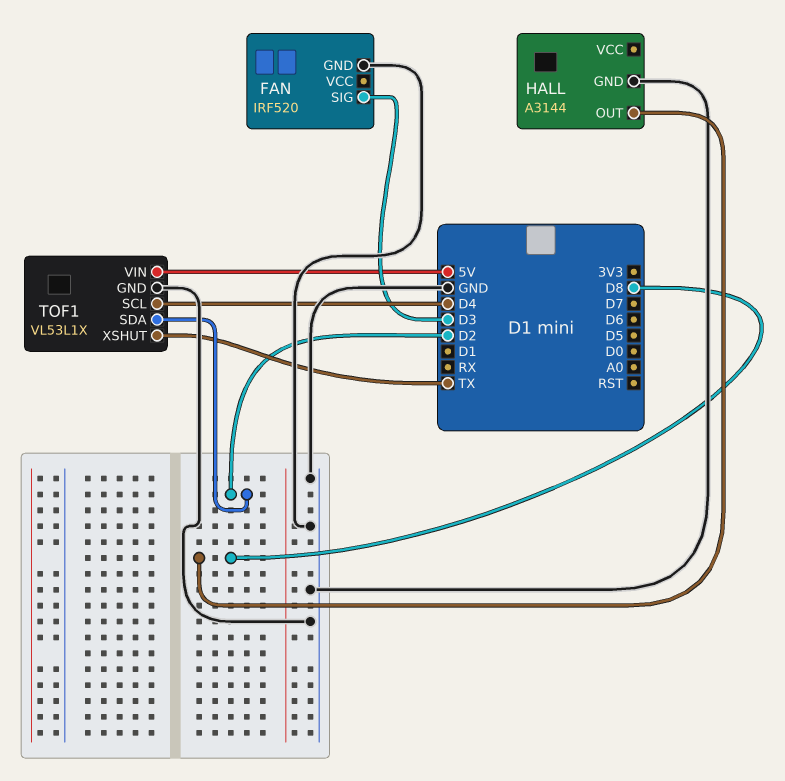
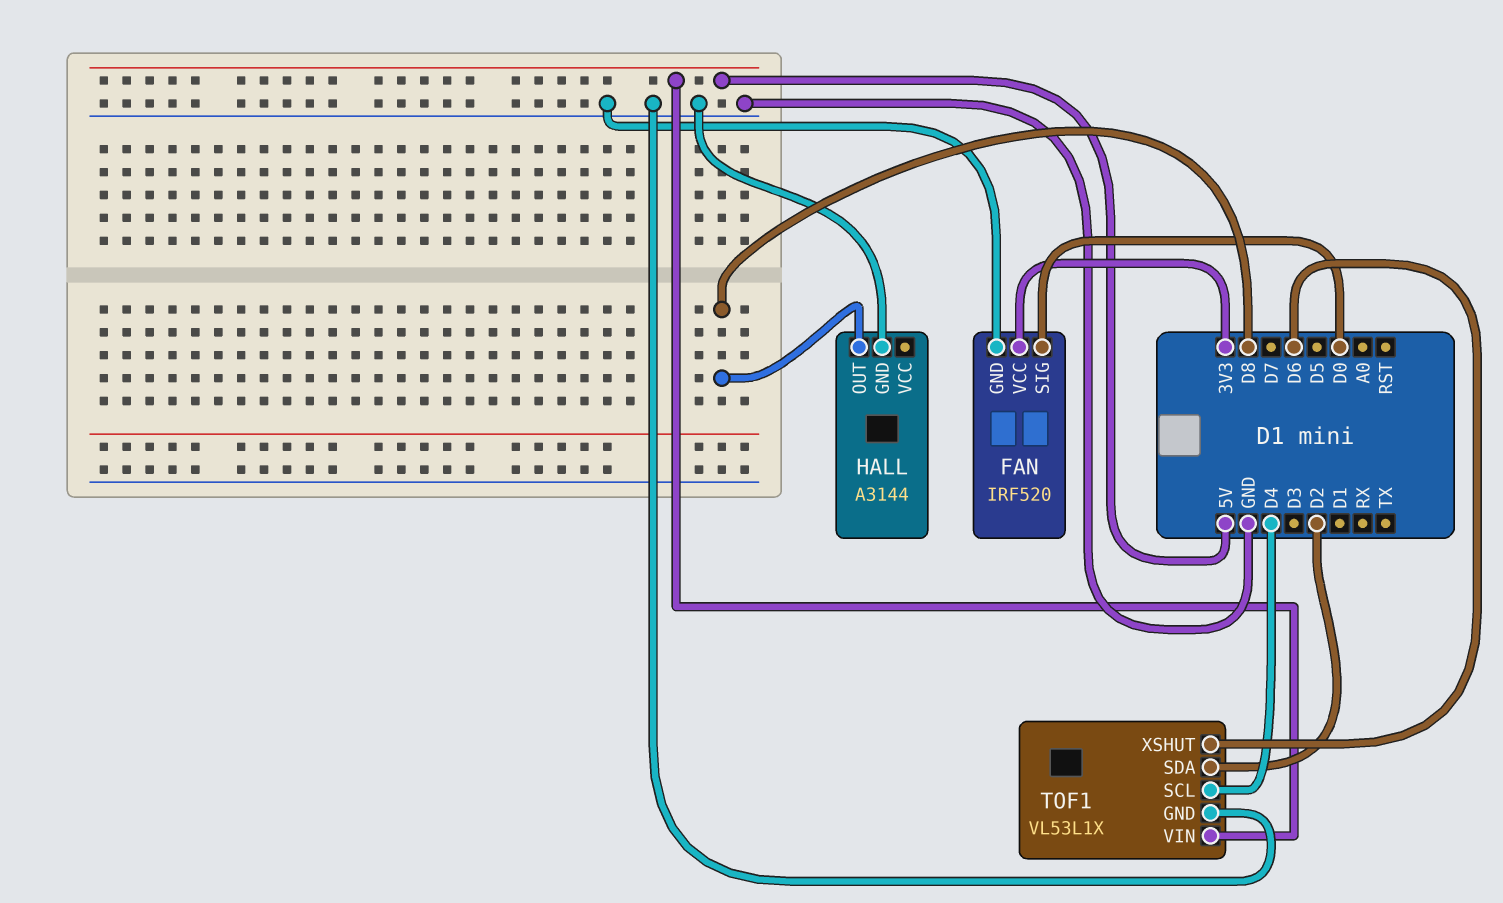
FAN pin SIG: D3 -> D0
FAN pin VCC: none -> 3V3
TOF1 pin XSHUT: TX -> D6

